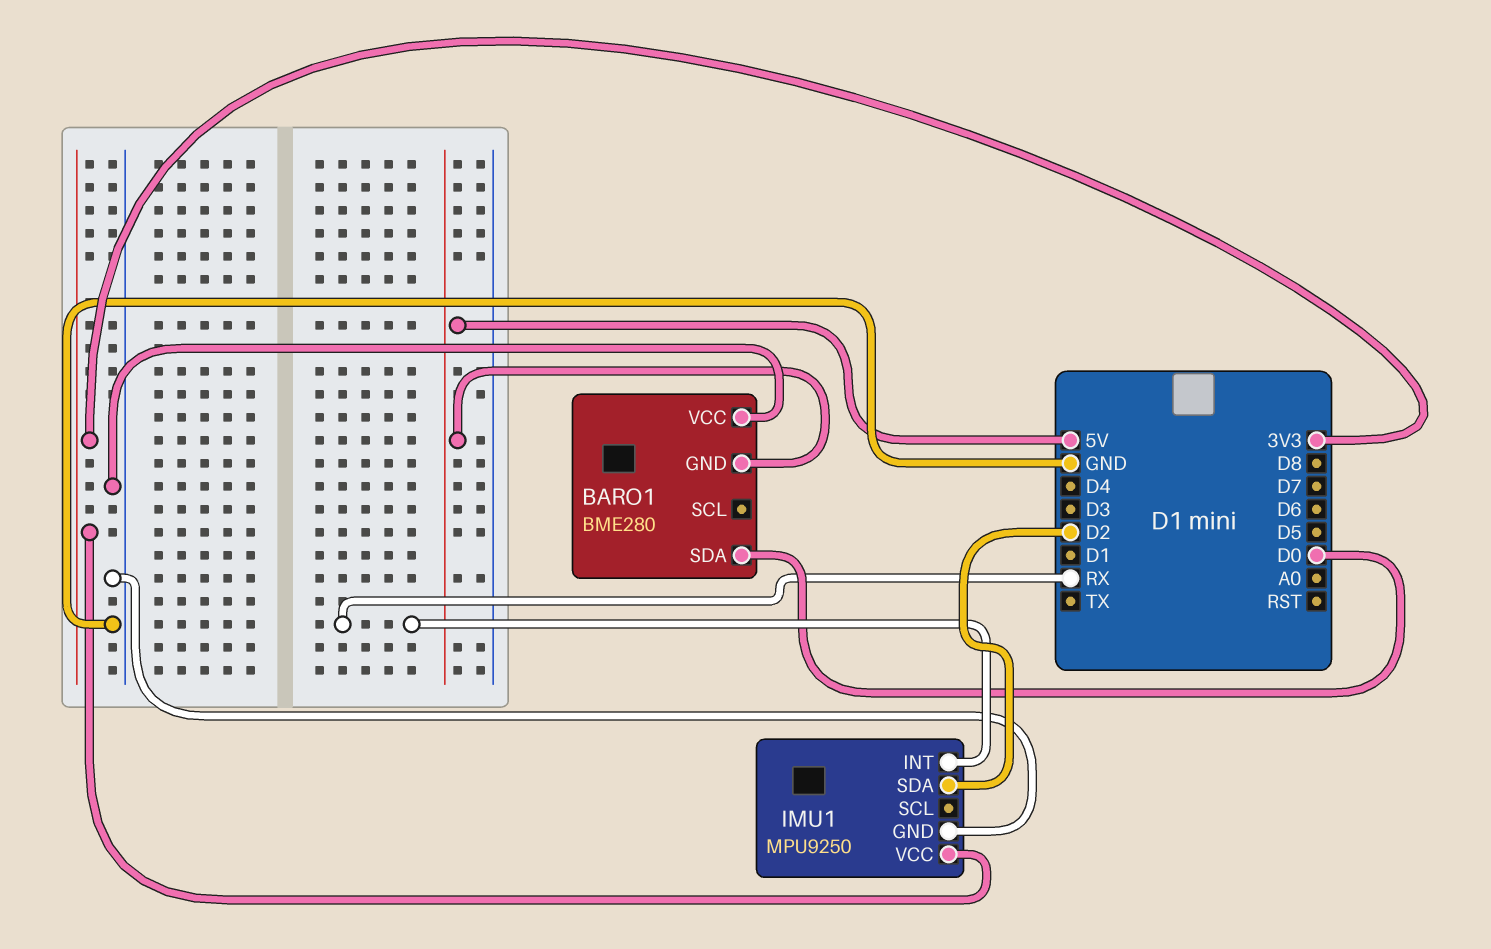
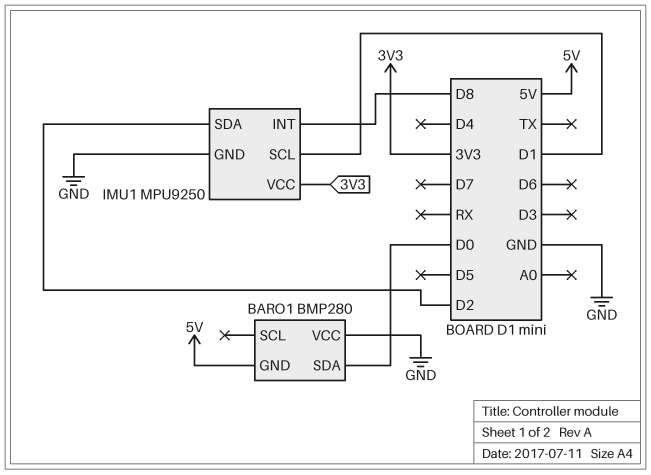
BARO1: BME280 -> BMP280
IMU1 pin INT: RX -> D8
IMU1 pin SCL: none -> D1

